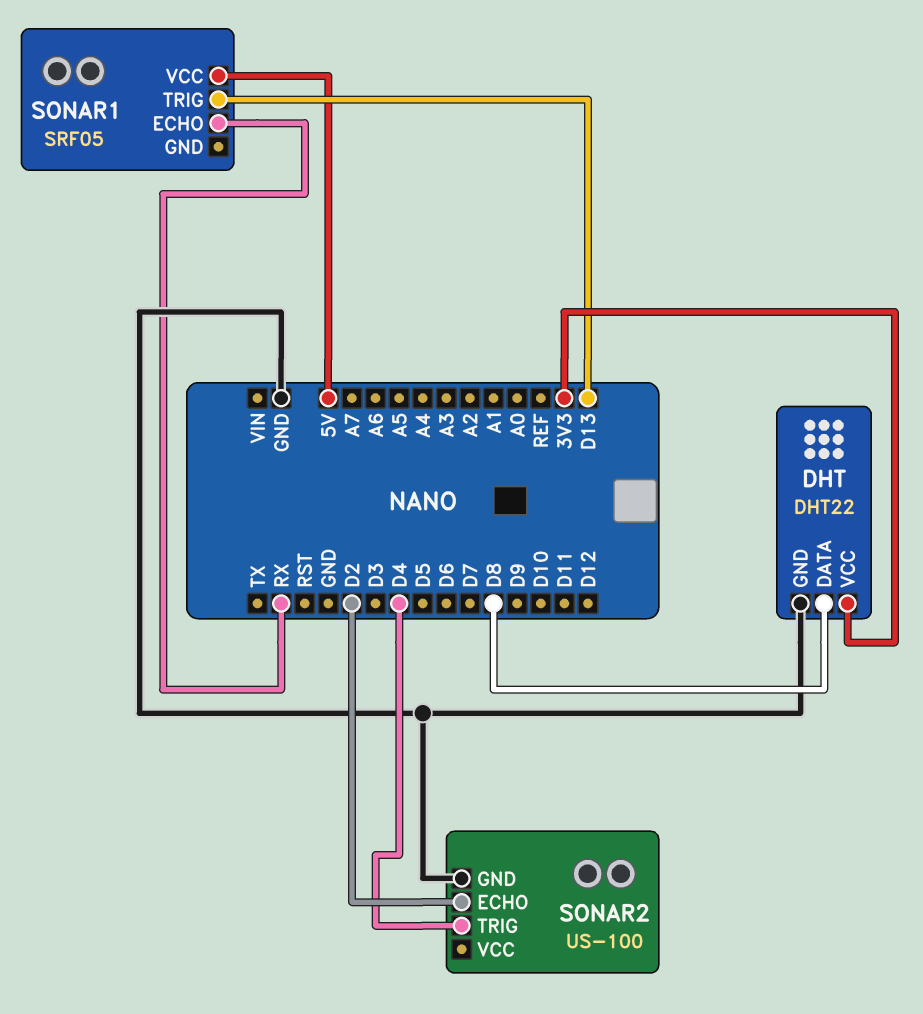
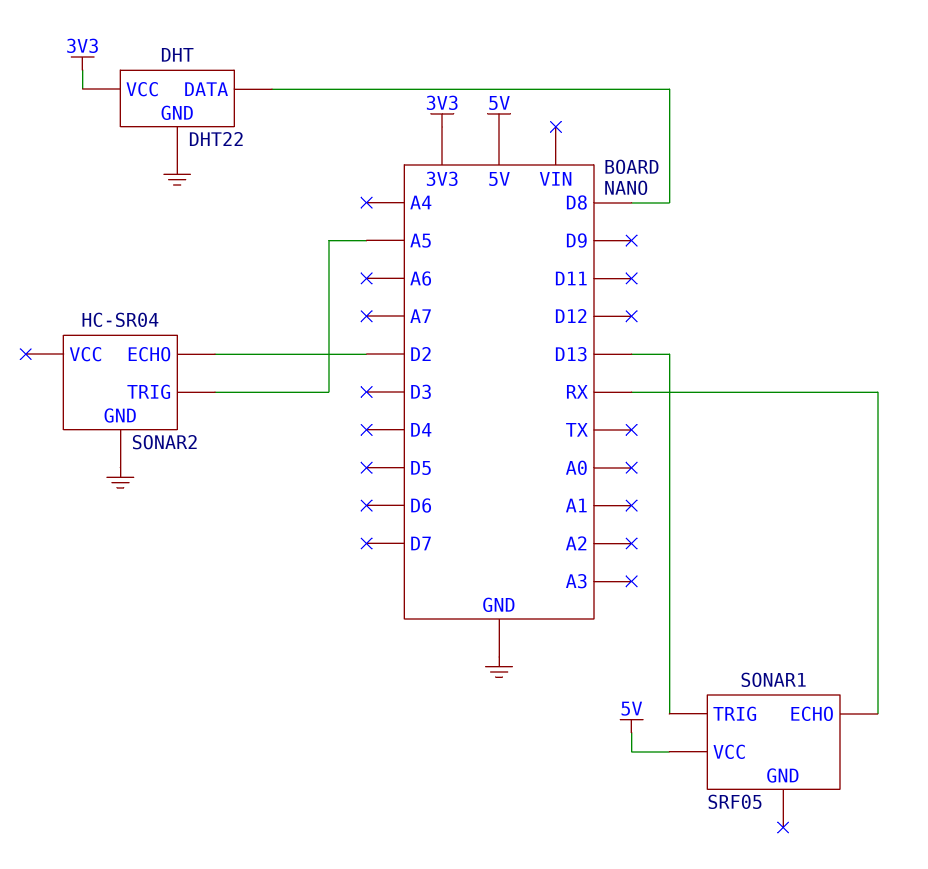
SONAR2: US-100 -> HC-SR04
SONAR2 pin TRIG: D4 -> A5

